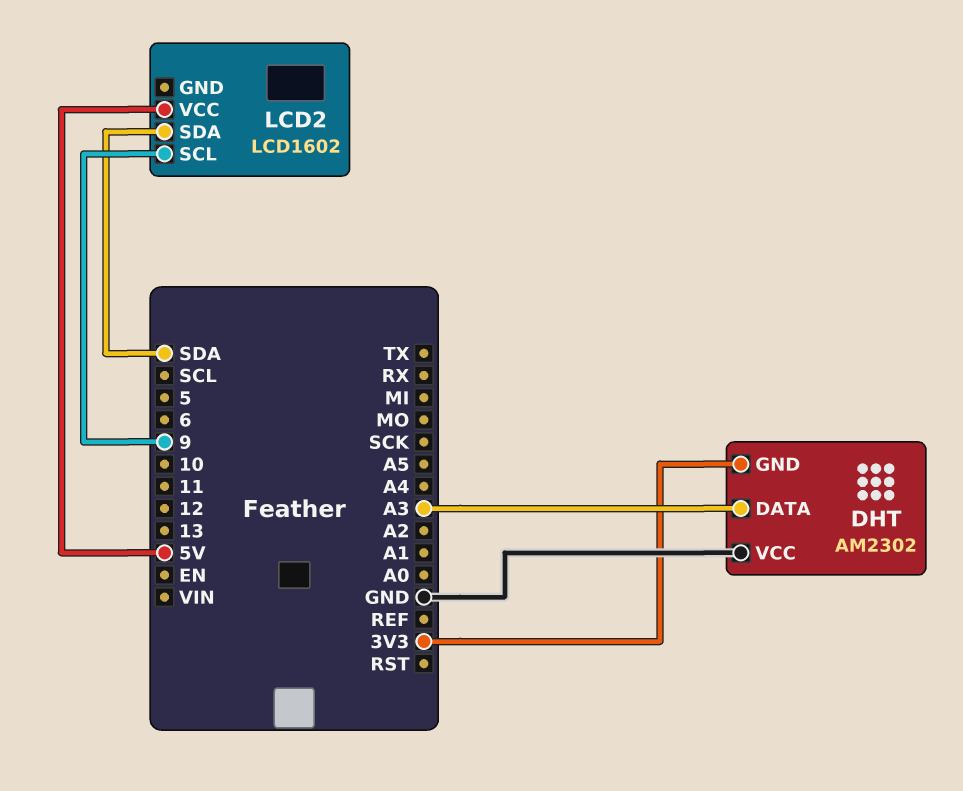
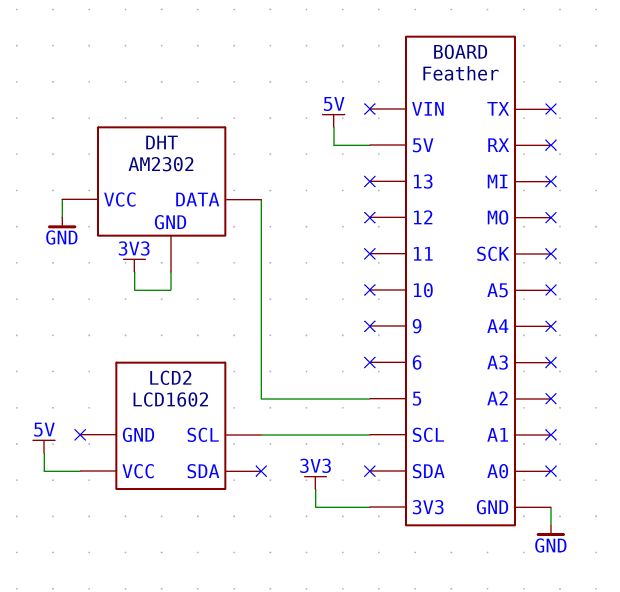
DHT pin DATA: A3 -> 5
LCD2 pin SCL: 9 -> SCL
LCD2 pin SDA: SDA -> none

